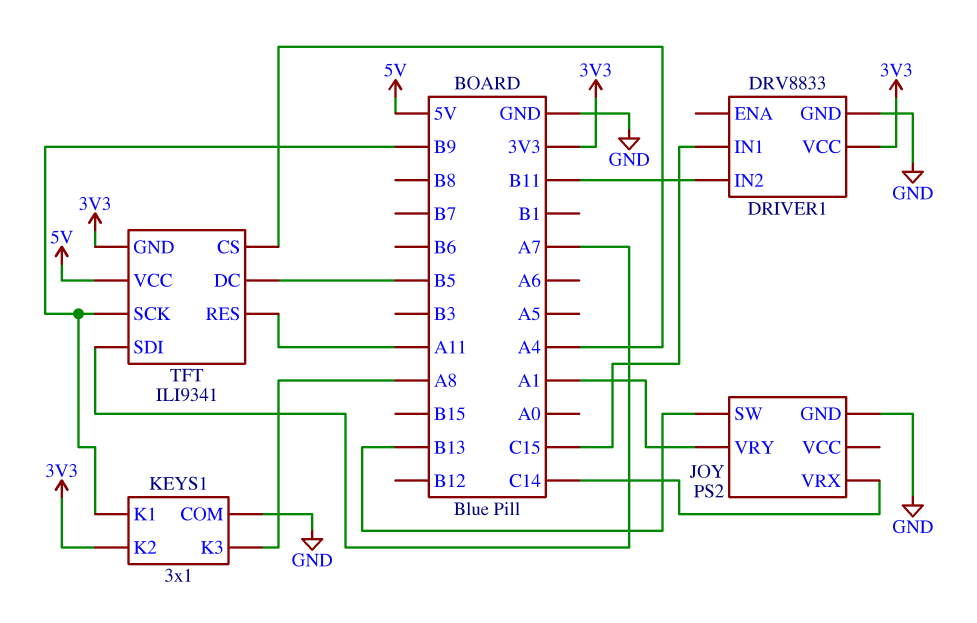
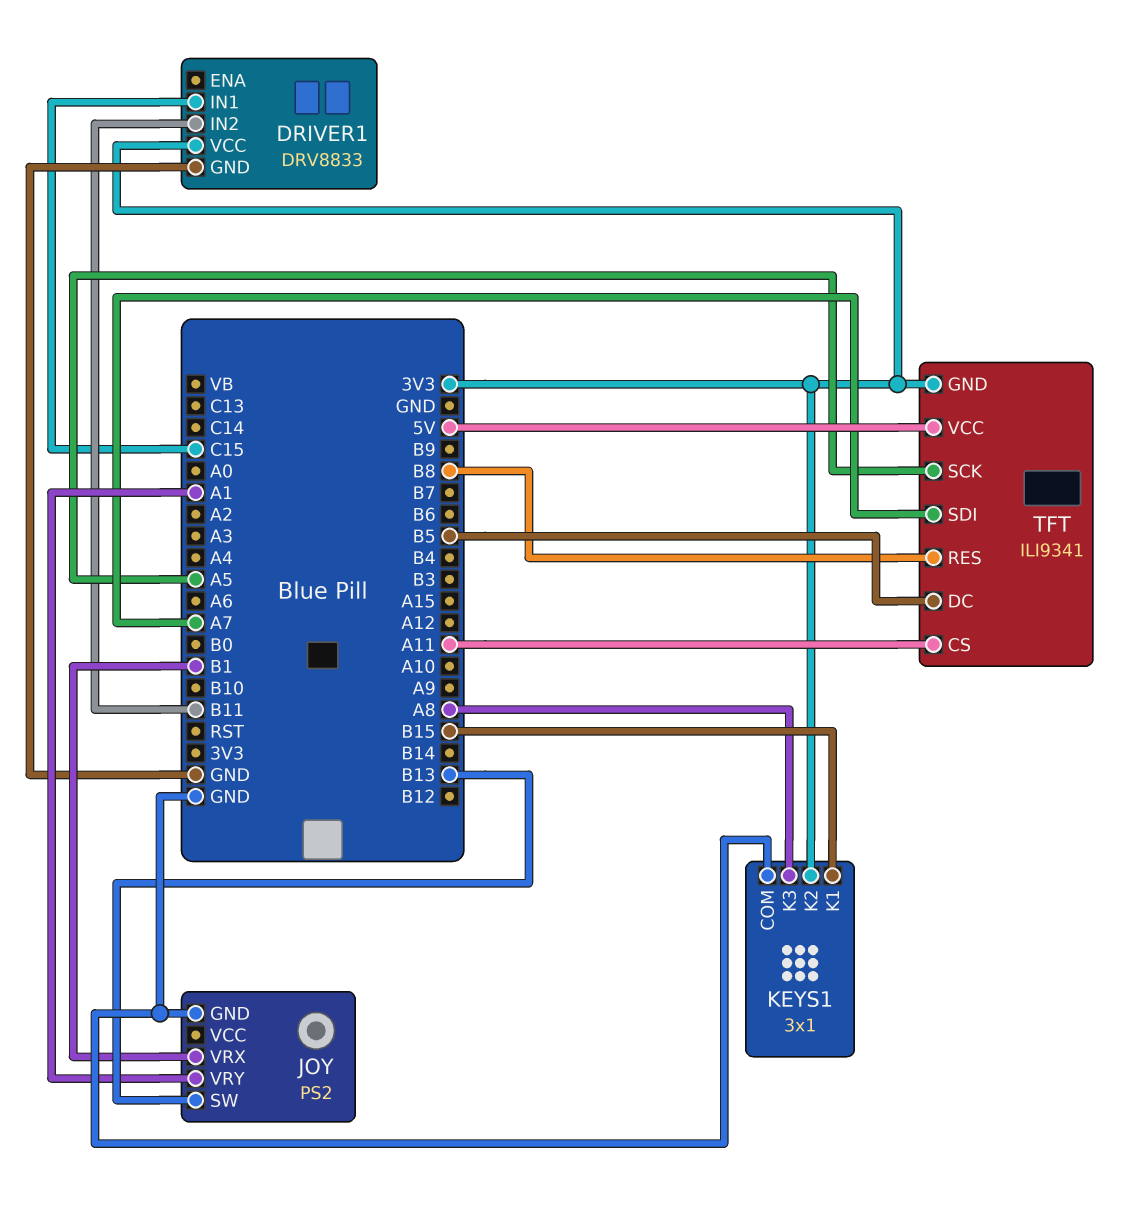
JOY pin VRX: C14 -> B1
KEYS1 pin K1: B9 -> B15
TFT pin CS: A4 -> A11
TFT pin RES: A11 -> B8
TFT pin SCK: B9 -> A5

